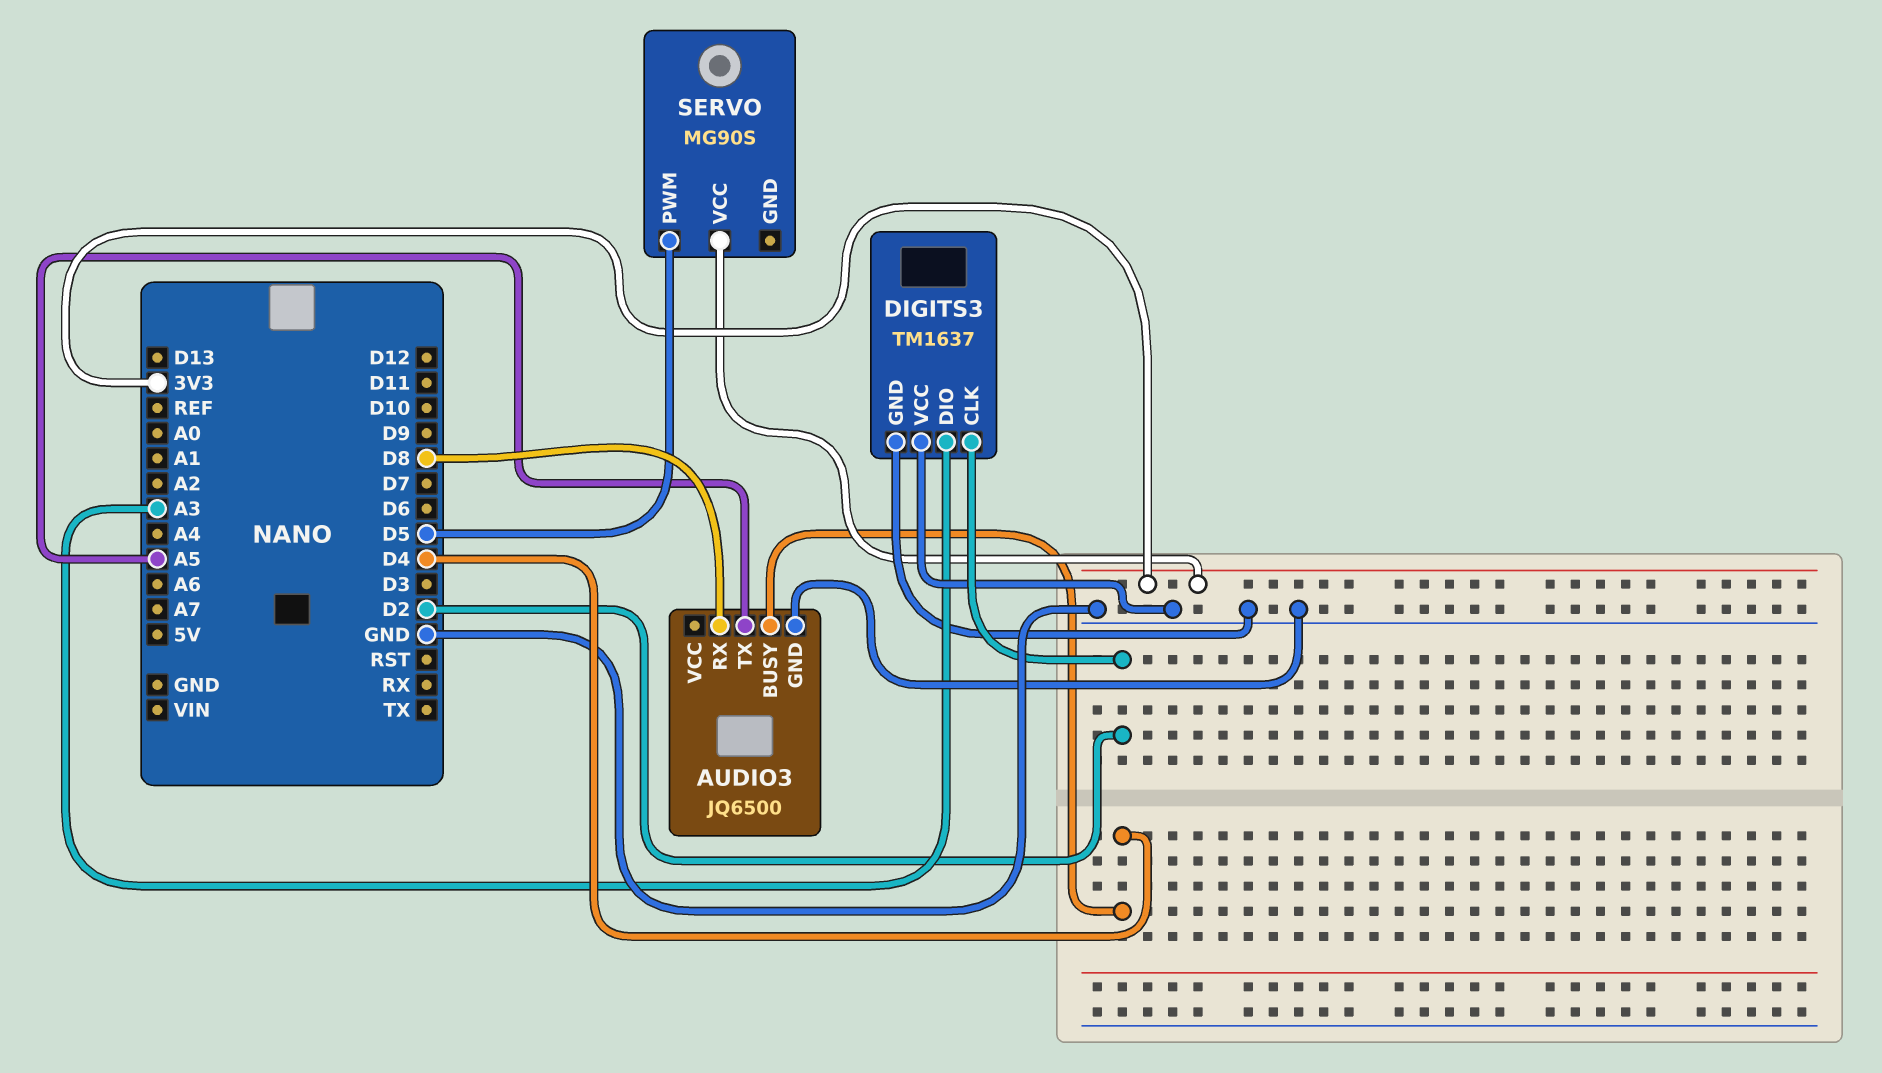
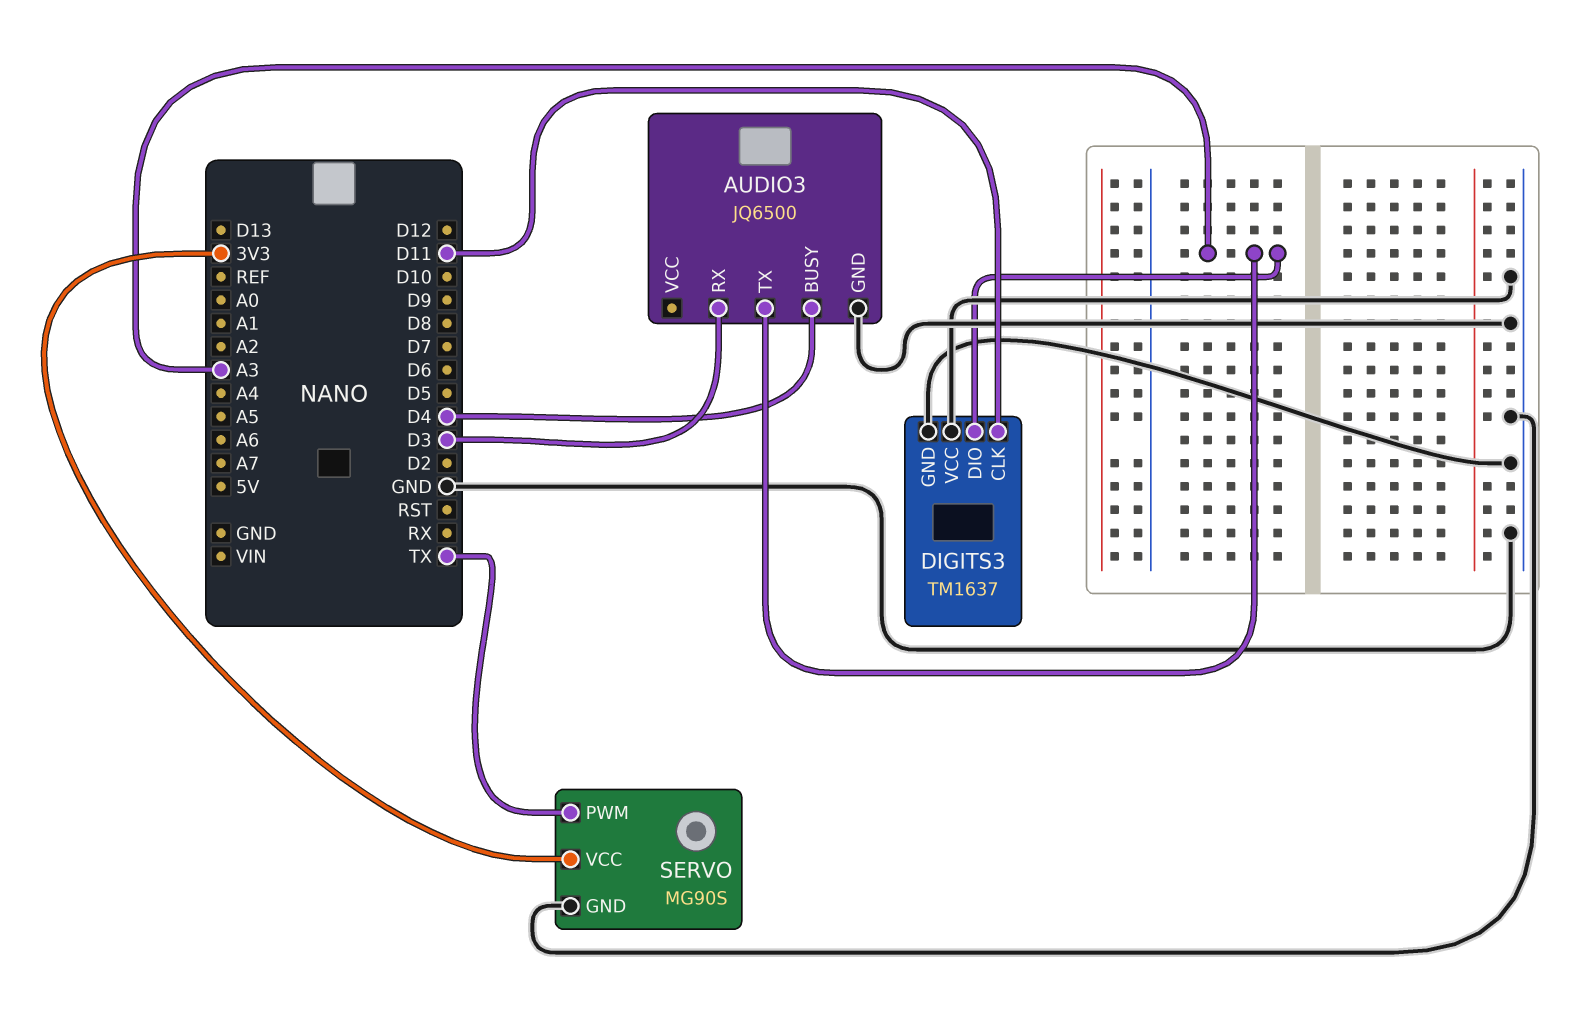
AUDIO3 pin RX: D8 -> D3
AUDIO3 pin TX: A5 -> A3
DIGITS3 pin CLK: D2 -> D11
SERVO pin GND: none -> GND
SERVO pin PWM: D5 -> TX

